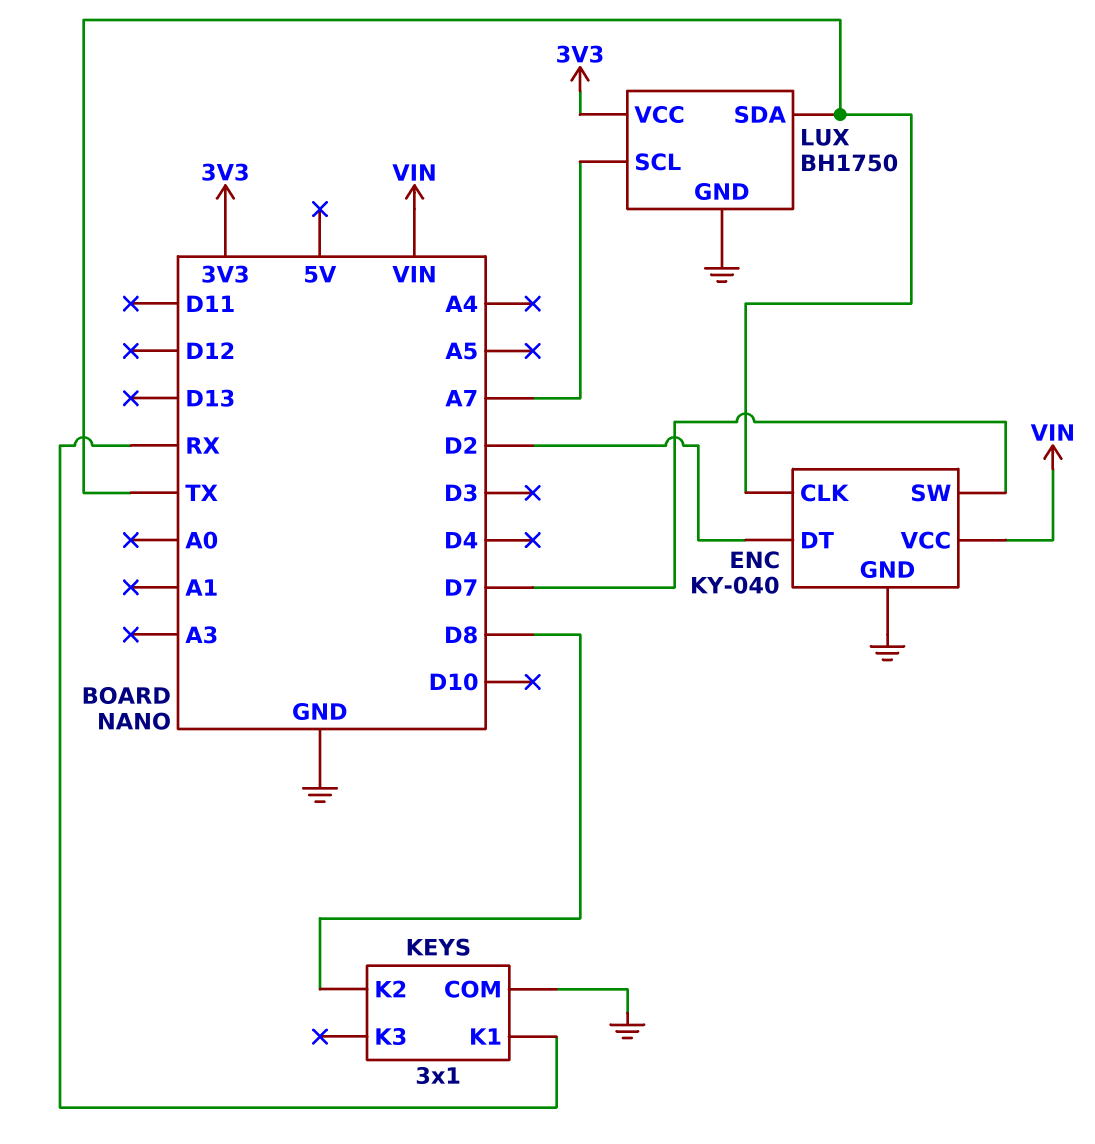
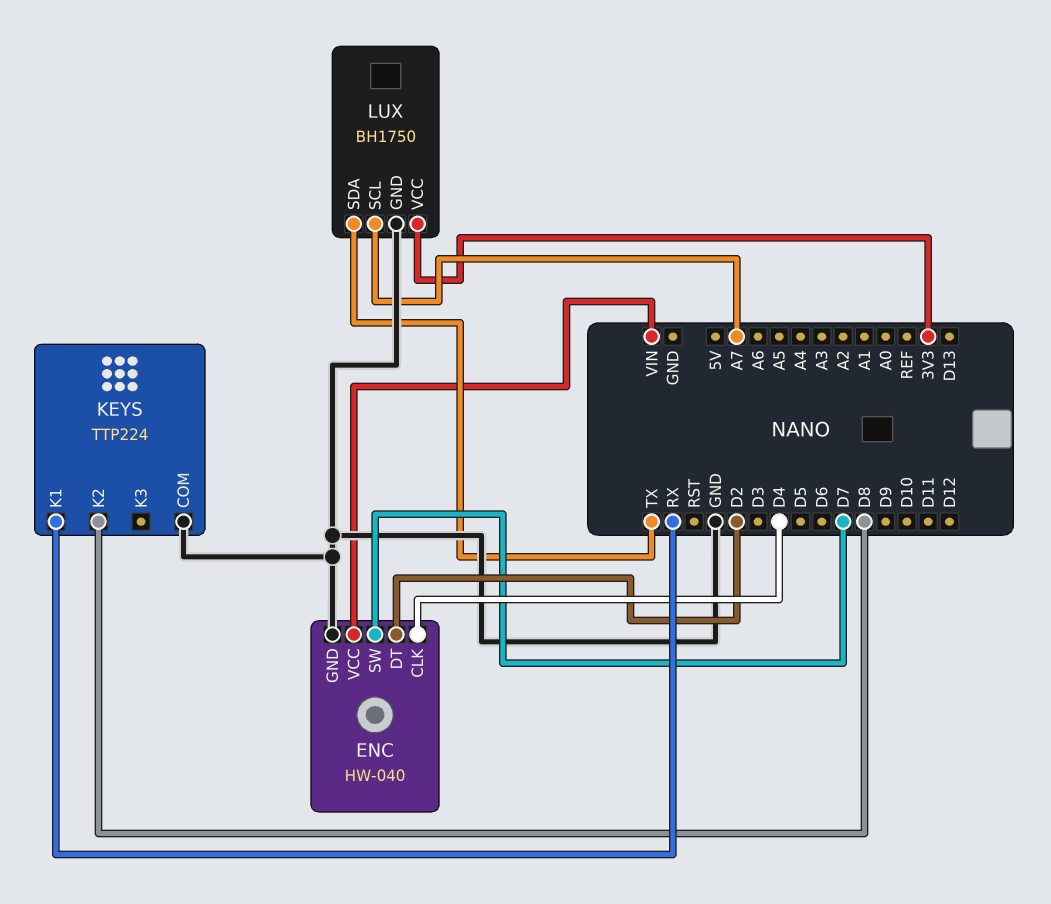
ENC: KY-040 -> HW-040
ENC pin CLK: TX -> D4
KEYS: 3x1 -> TTP224

